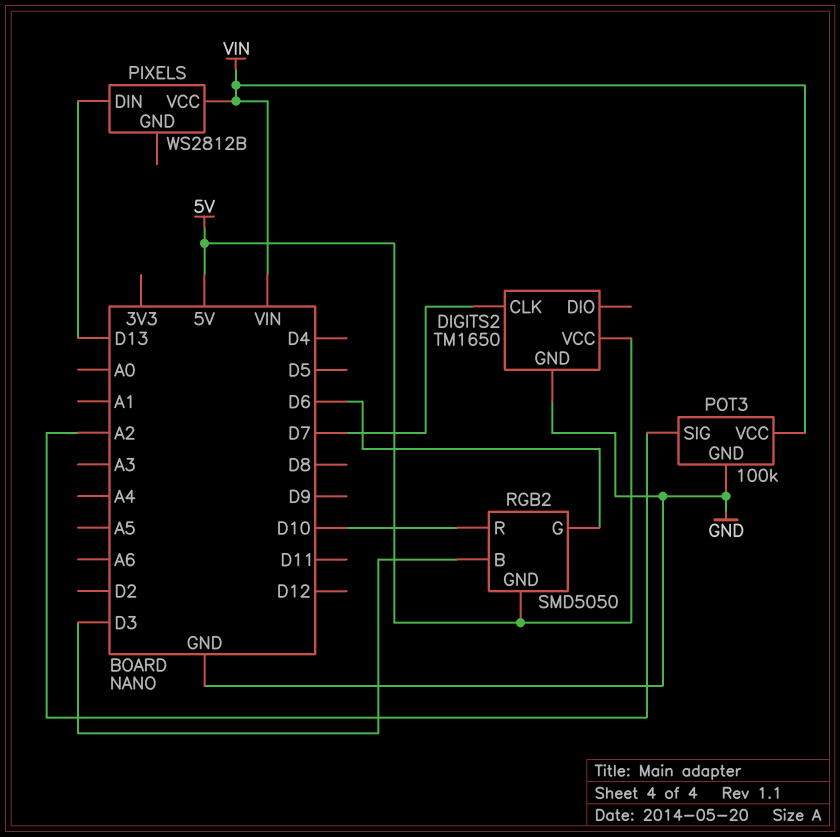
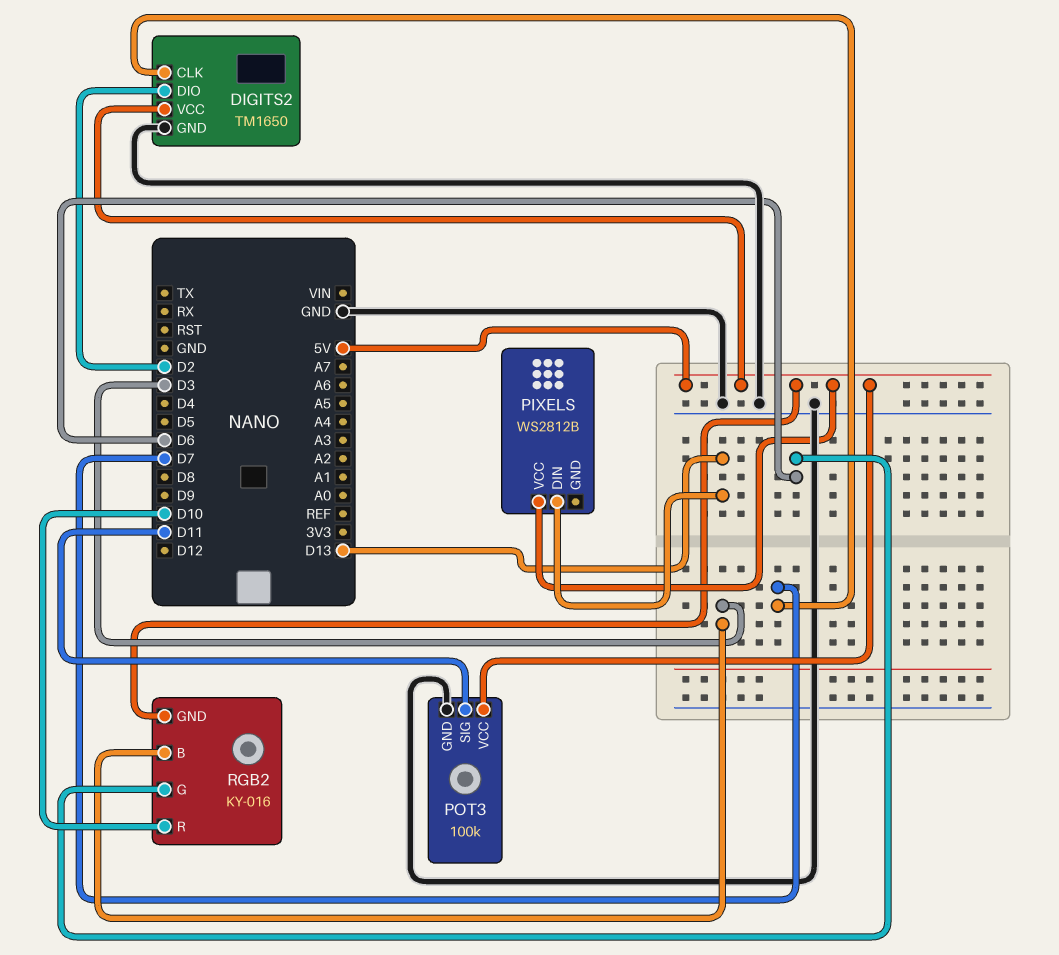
DIGITS2 pin DIO: none -> D2
PIXELS pin VCC: VIN -> 5V
POT3 pin SIG: A2 -> D11
POT3 pin VCC: VIN -> 5V
RGB2: SMD5050 -> KY-016

